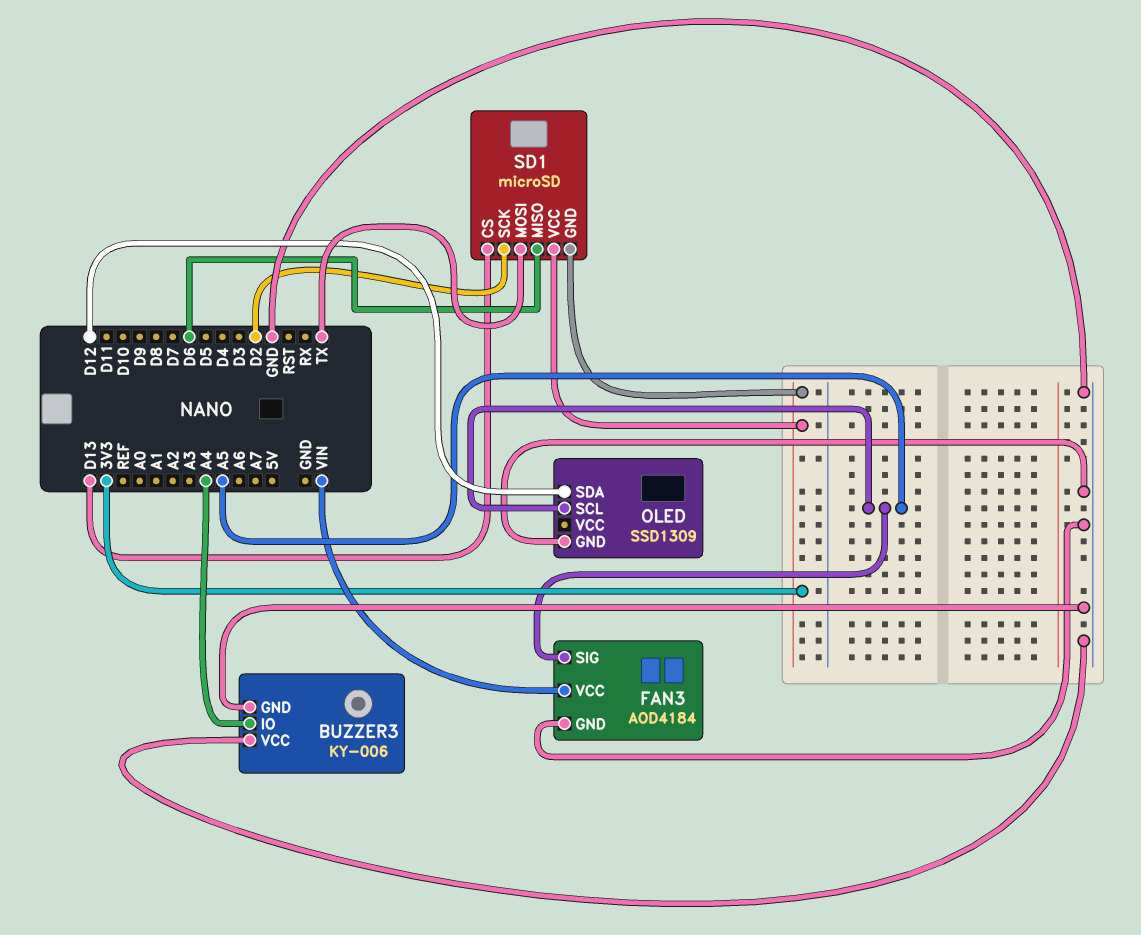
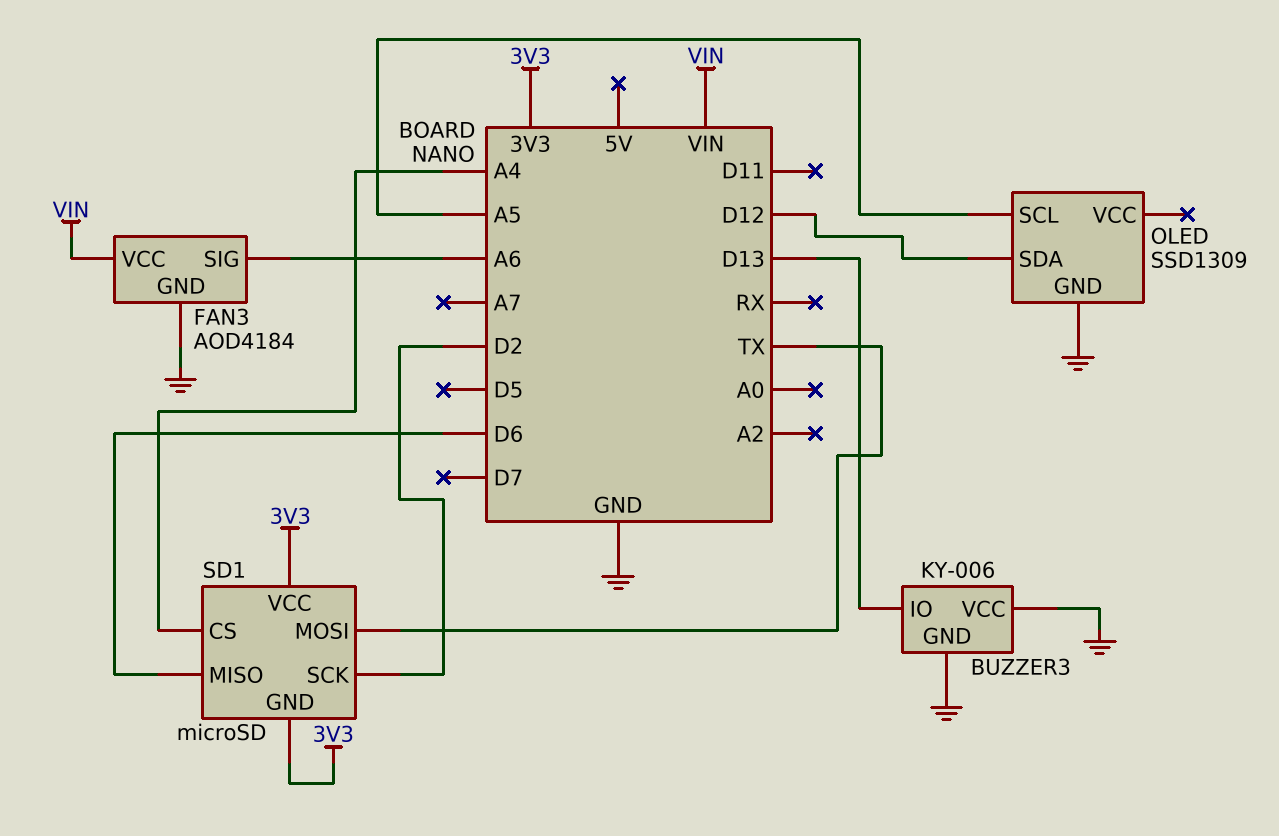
BUZZER3 pin IO: A4 -> D13
FAN3 pin SIG: A5 -> A6
SD1 pin CS: D13 -> A4

